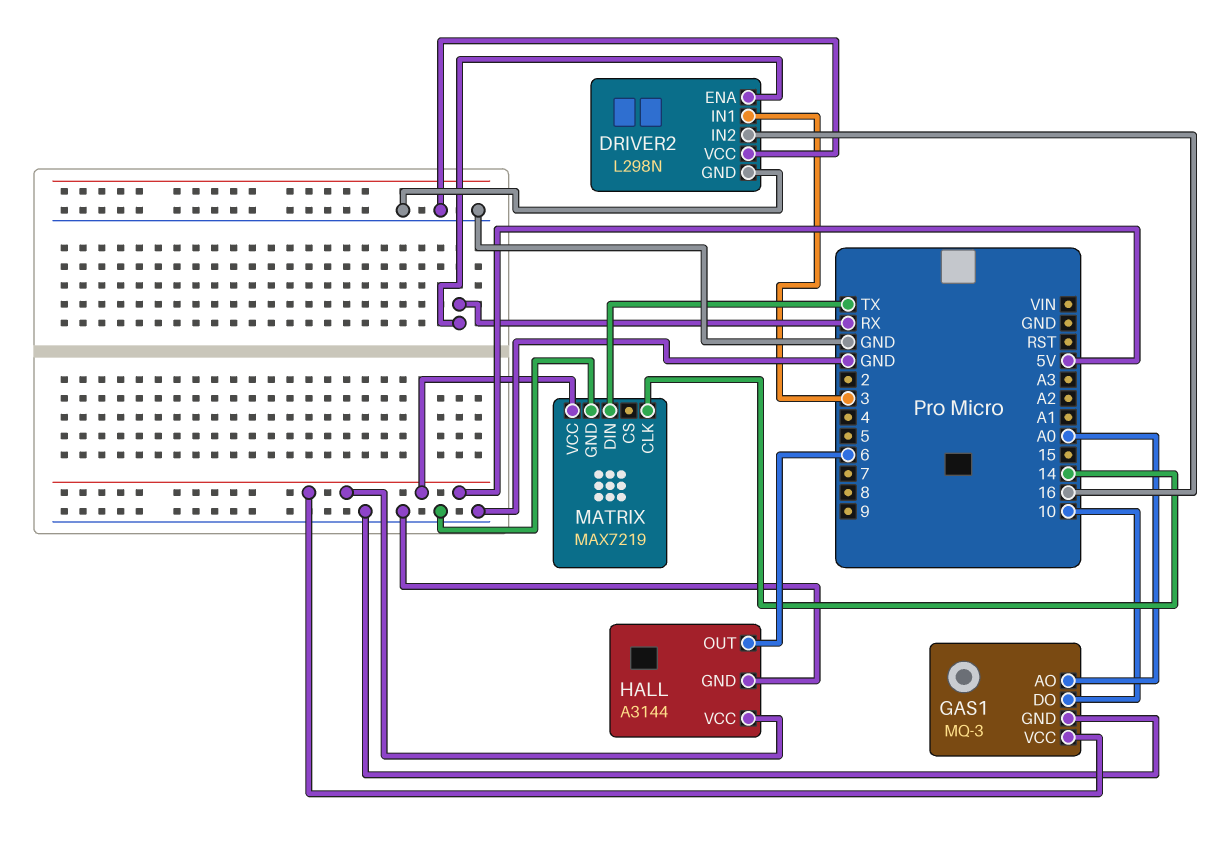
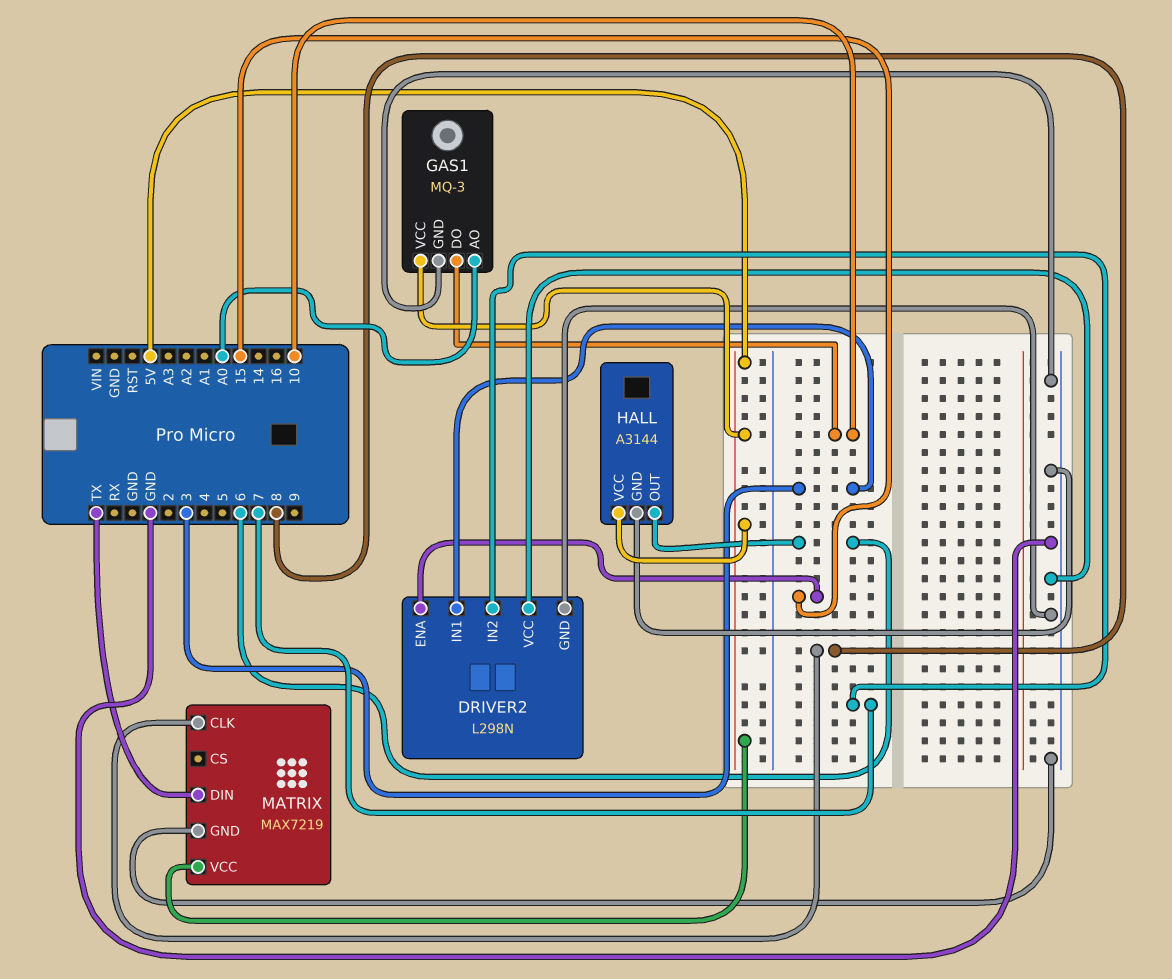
DRIVER2 pin ENA: RX -> 15
DRIVER2 pin IN2: 16 -> 7
MATRIX pin CLK: 14 -> 8

